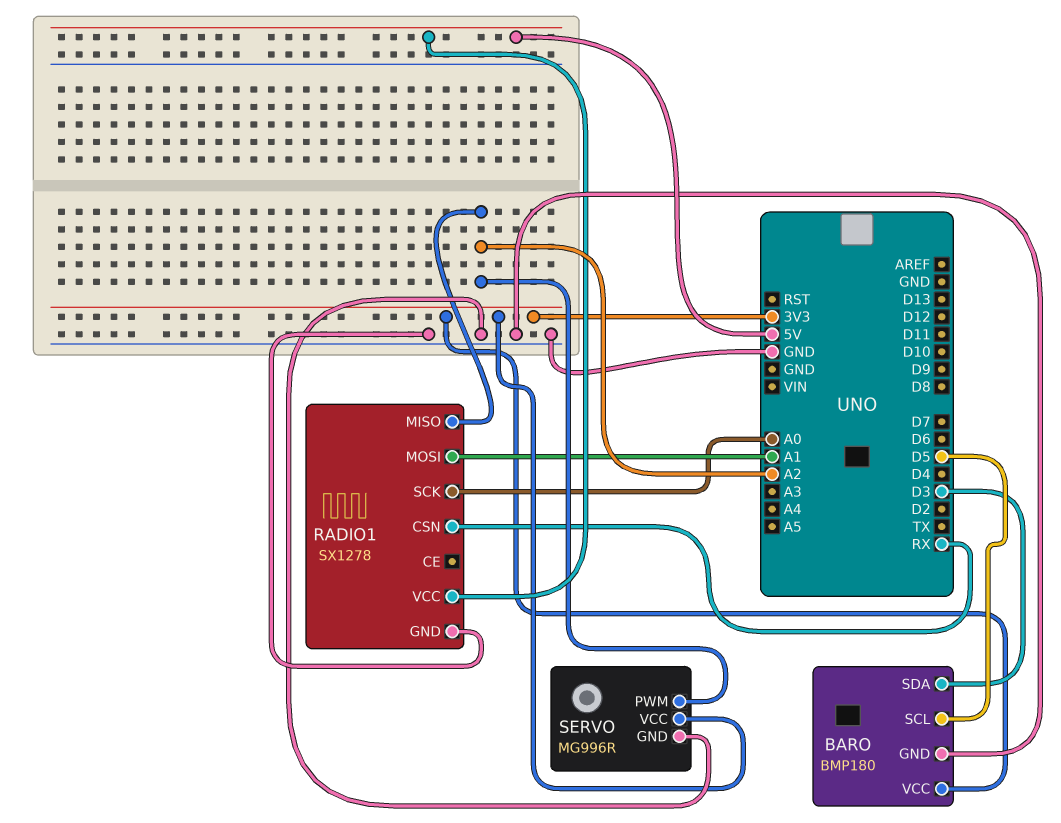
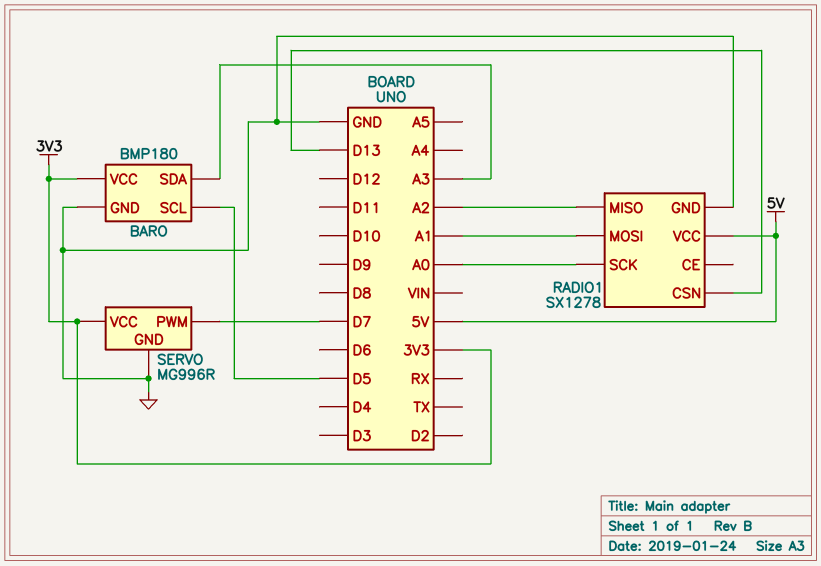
BARO pin SDA: D3 -> A3
RADIO1 pin CSN: RX -> D13
SERVO pin PWM: A2 -> D7

